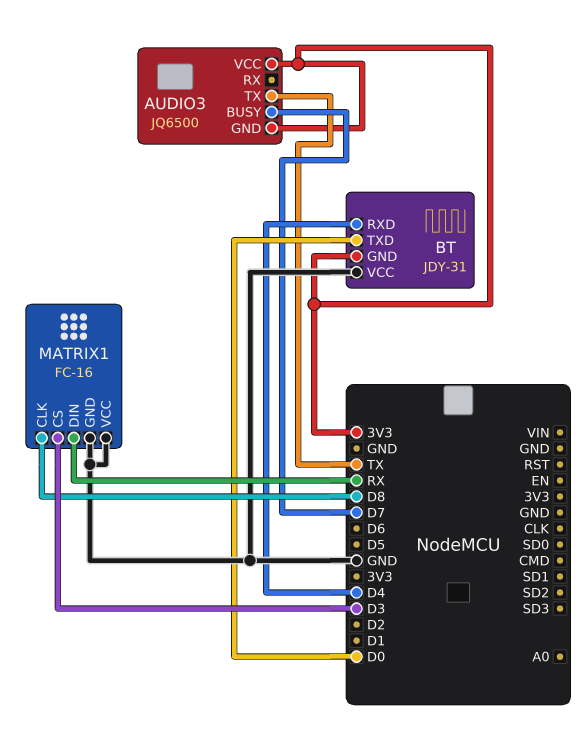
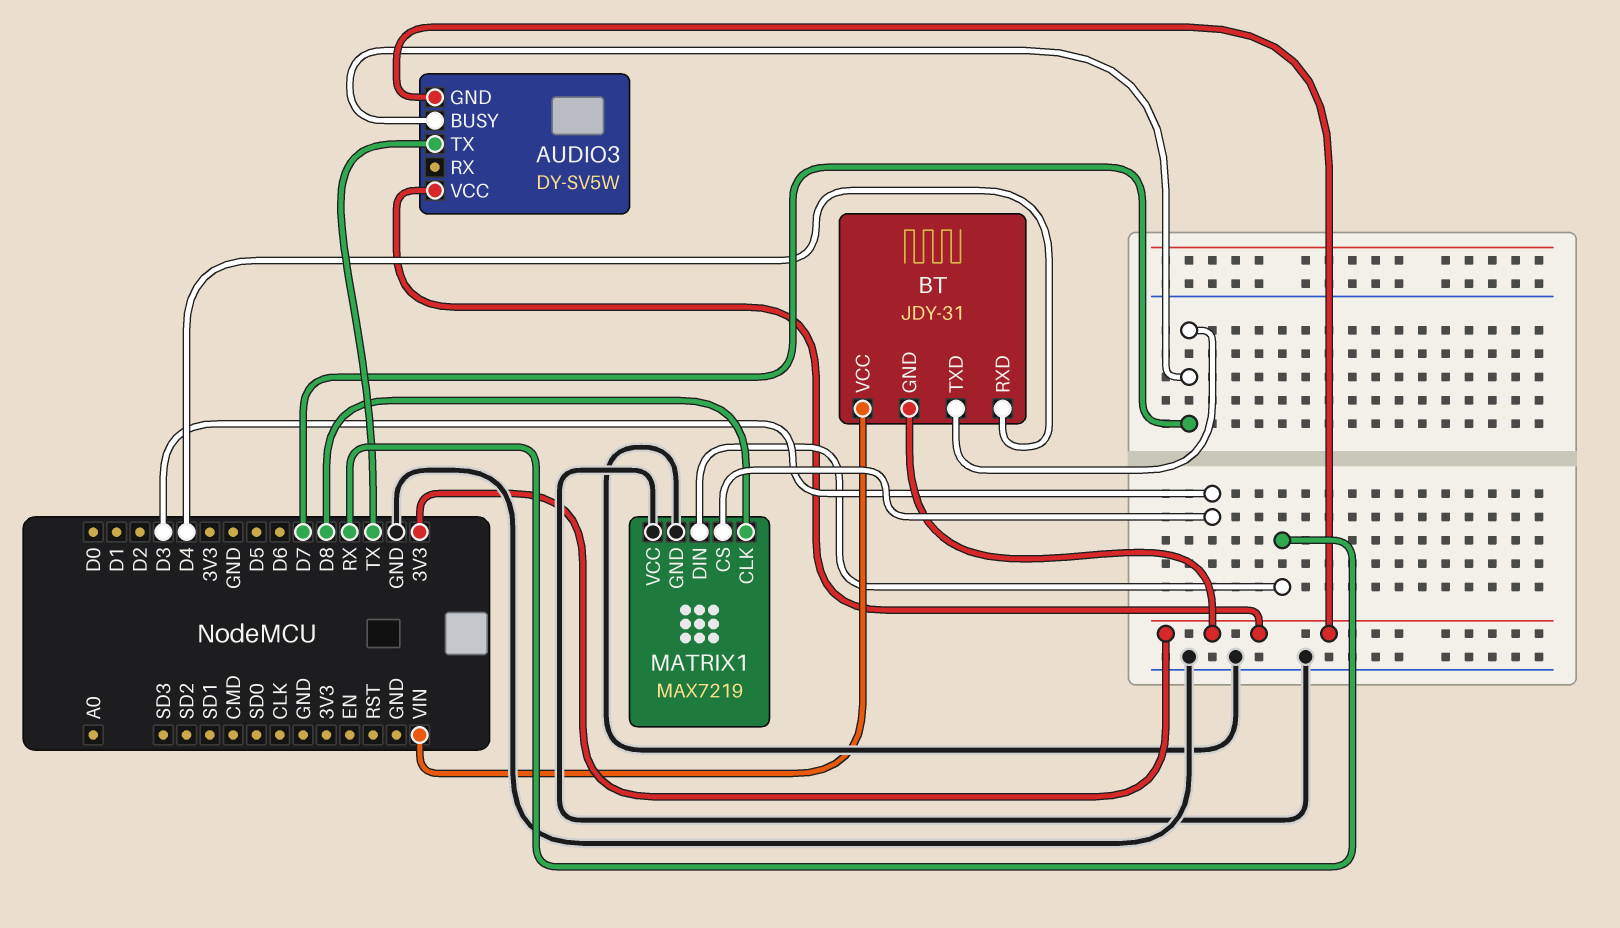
AUDIO3: JQ6500 -> DY-SV5W
BT pin TXD: D0 -> D7
BT pin VCC: GND -> VIN
MATRIX1: FC-16 -> MAX7219

